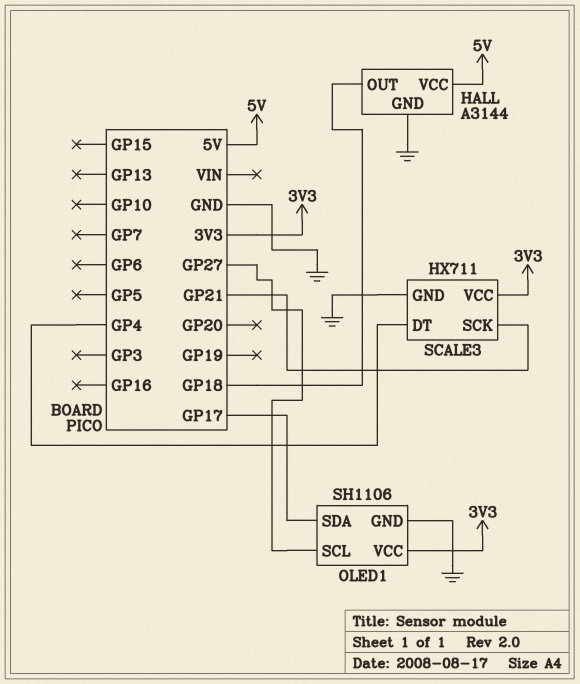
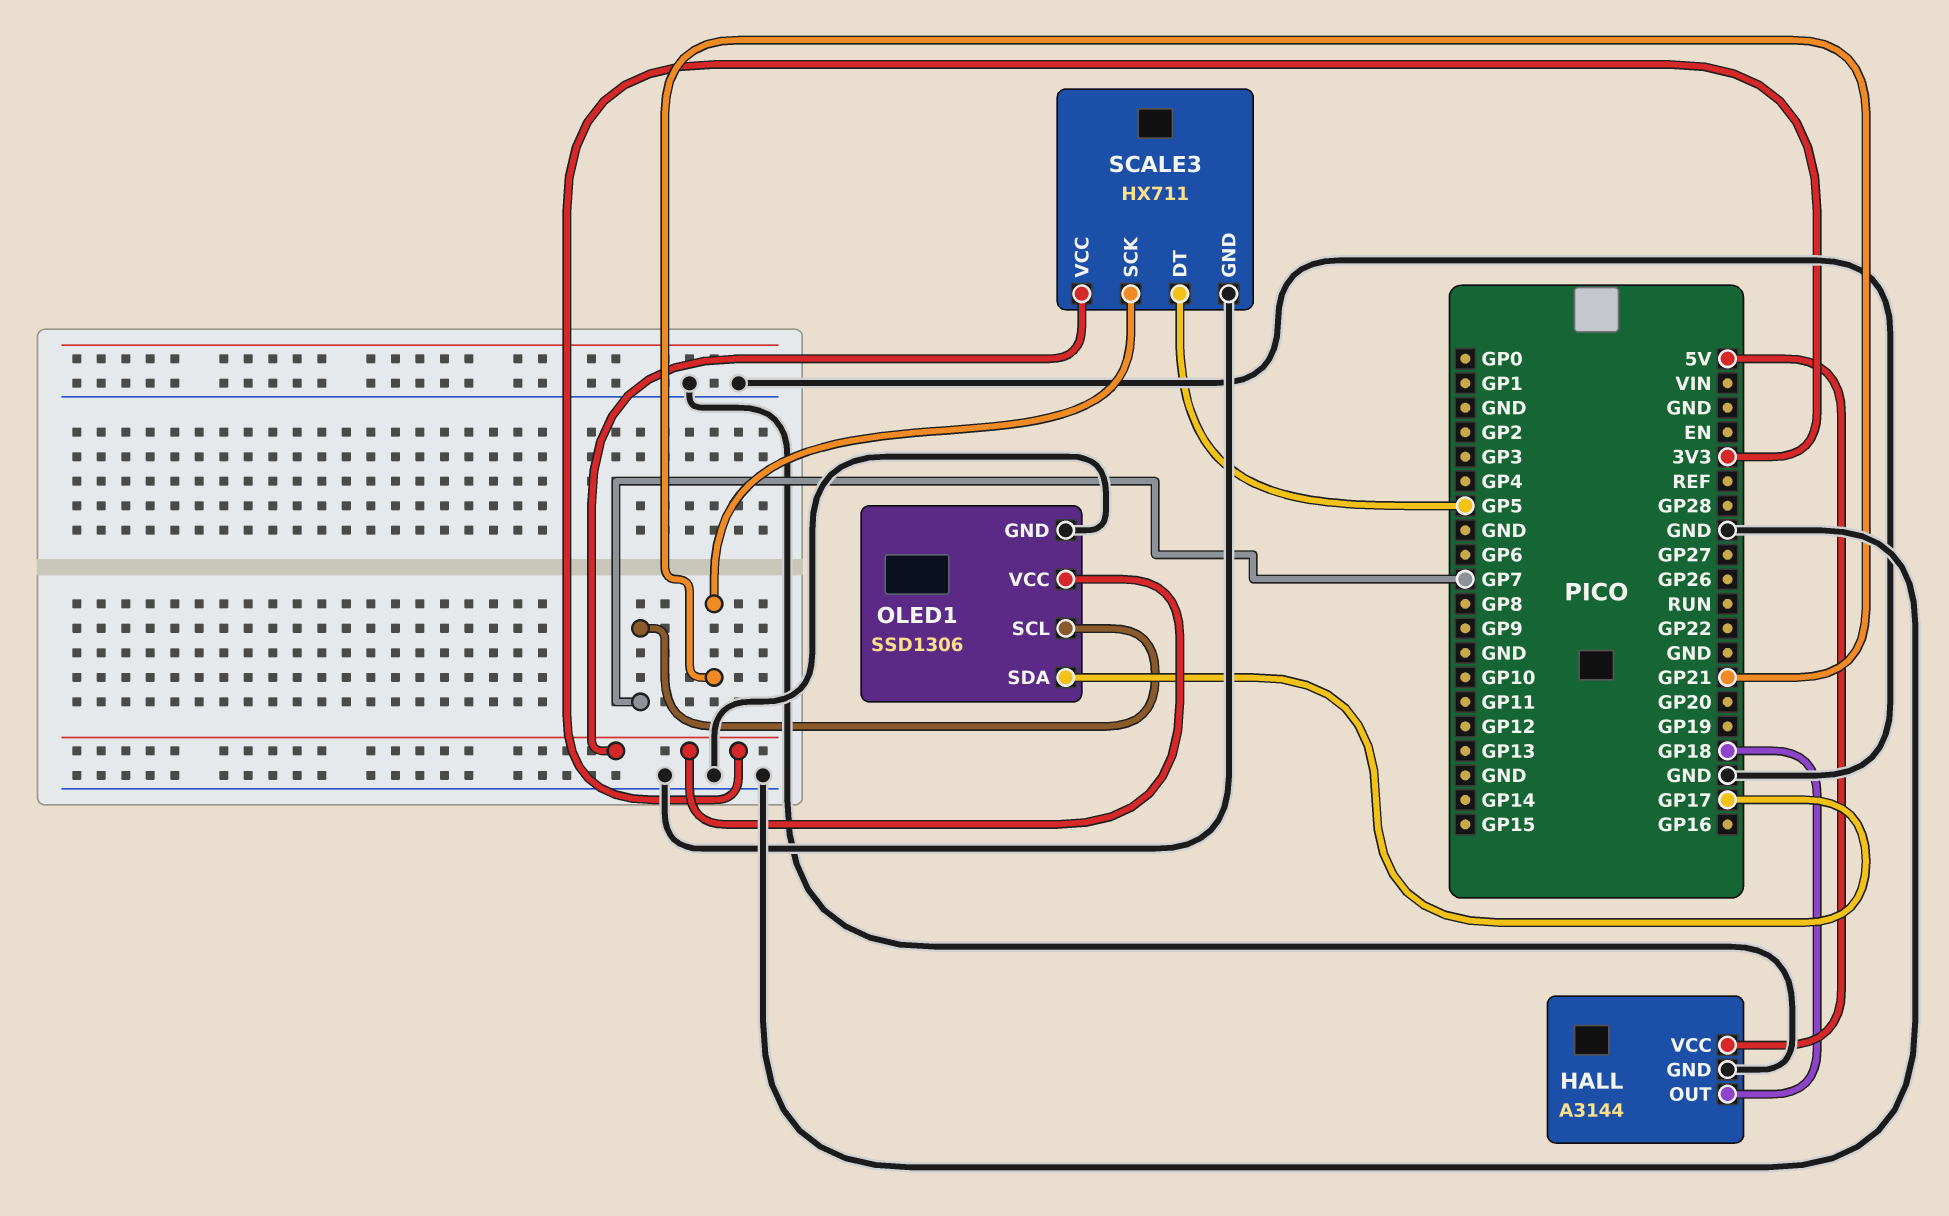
OLED1: SH1106 -> SSD1306
OLED1 pin SCL: GP27 -> GP7
SCALE3 pin DT: GP4 -> GP5

